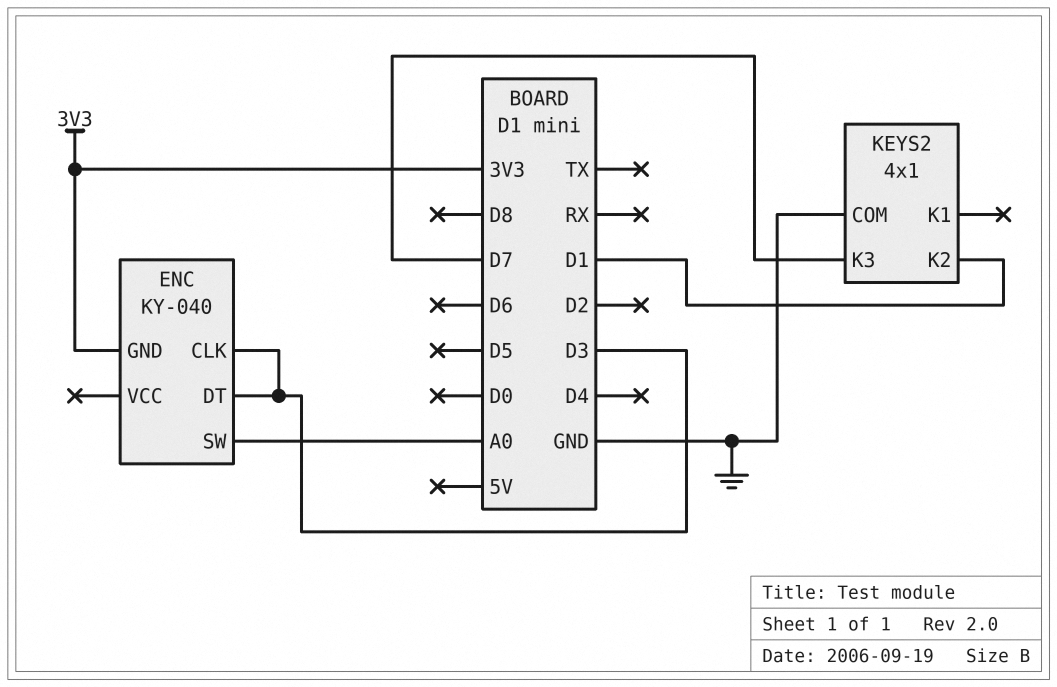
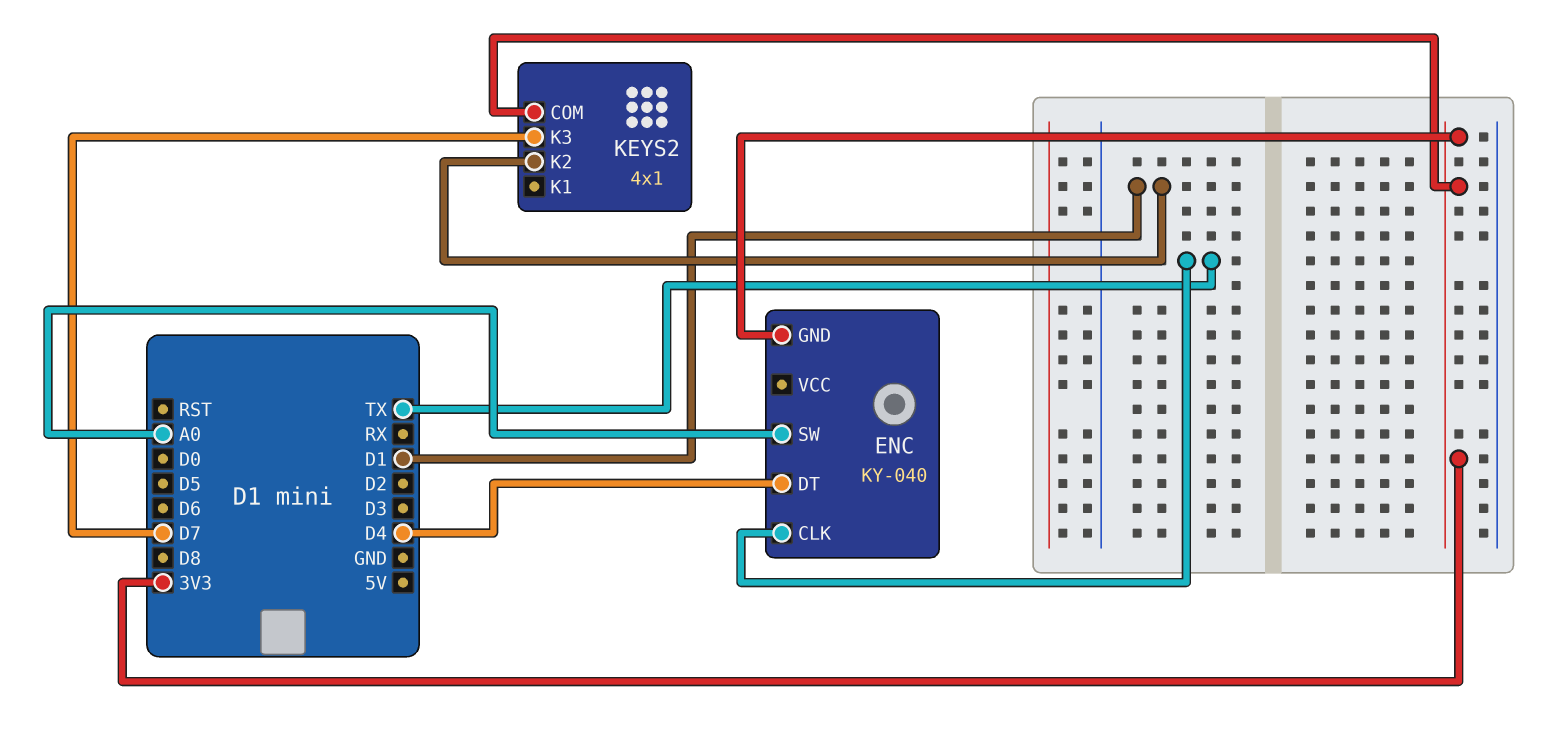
ENC pin CLK: D3 -> TX
ENC pin DT: D3 -> D4
KEYS2 pin COM: GND -> 3V3

